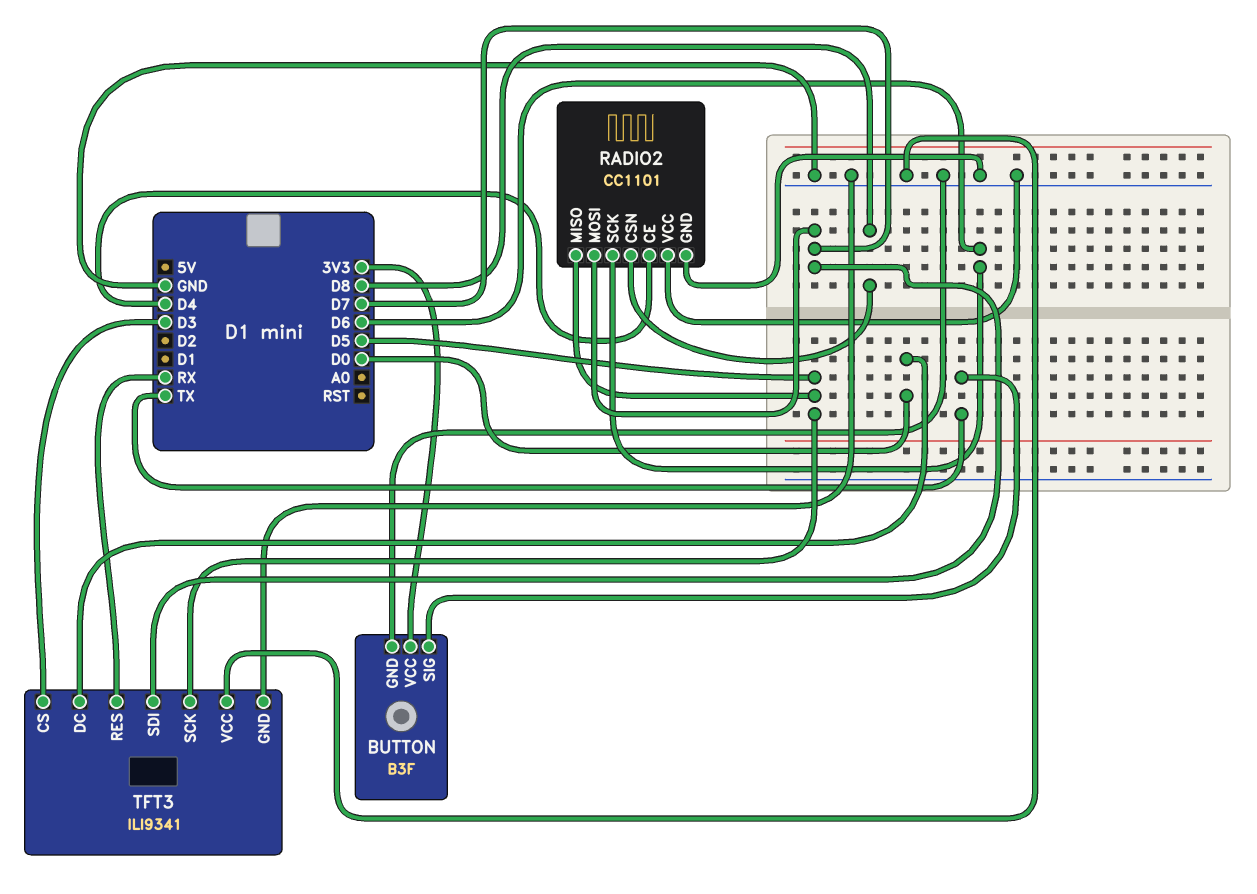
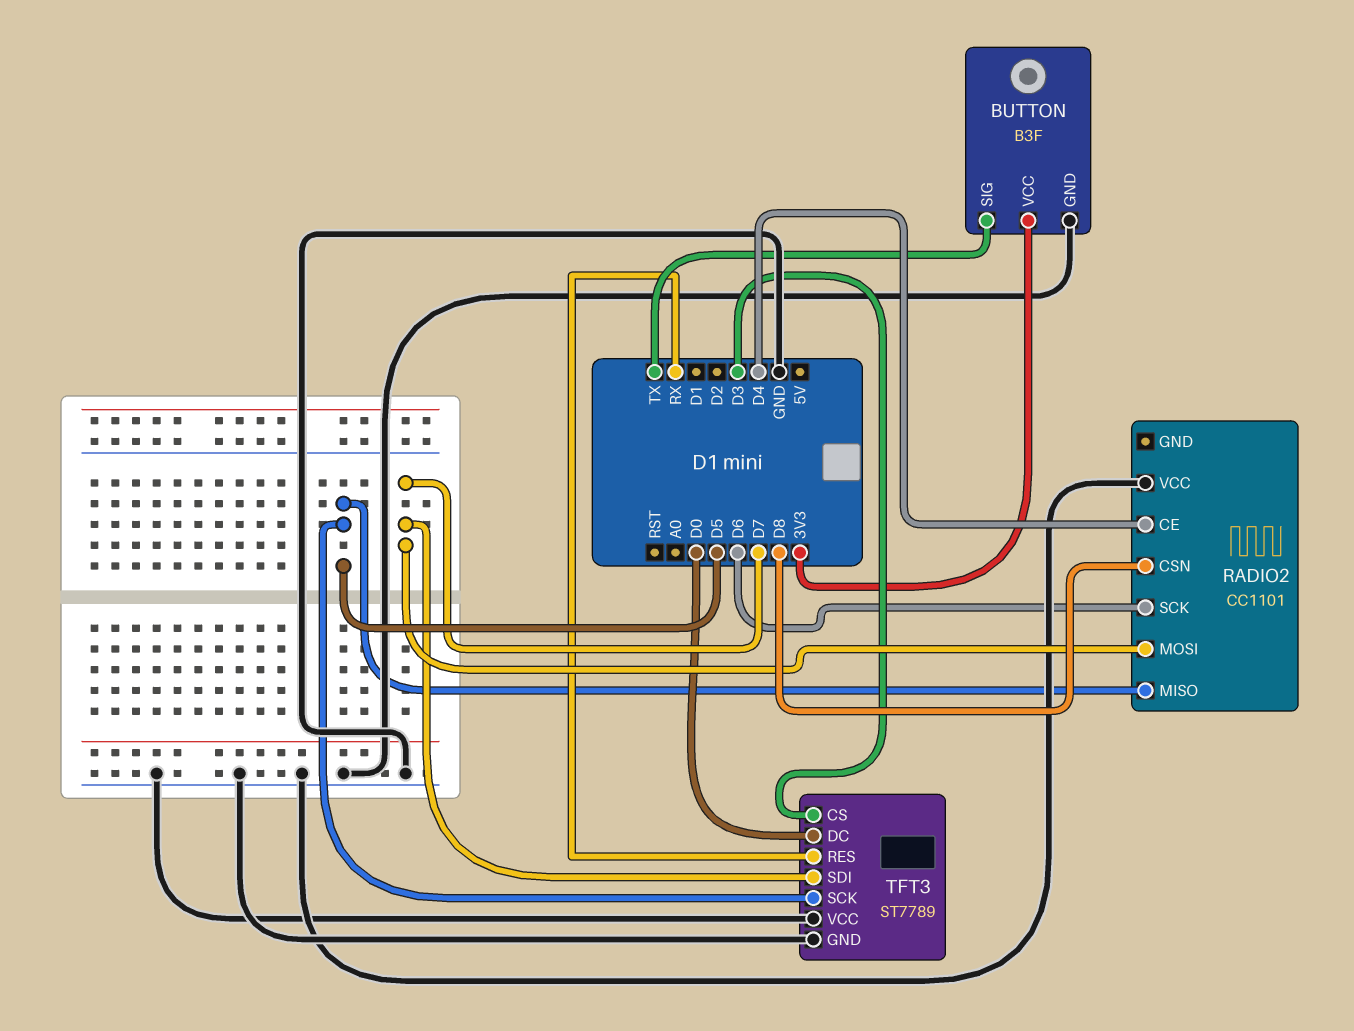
RADIO2 pin GND: GND -> none
TFT3: ILI9341 -> ST7789

